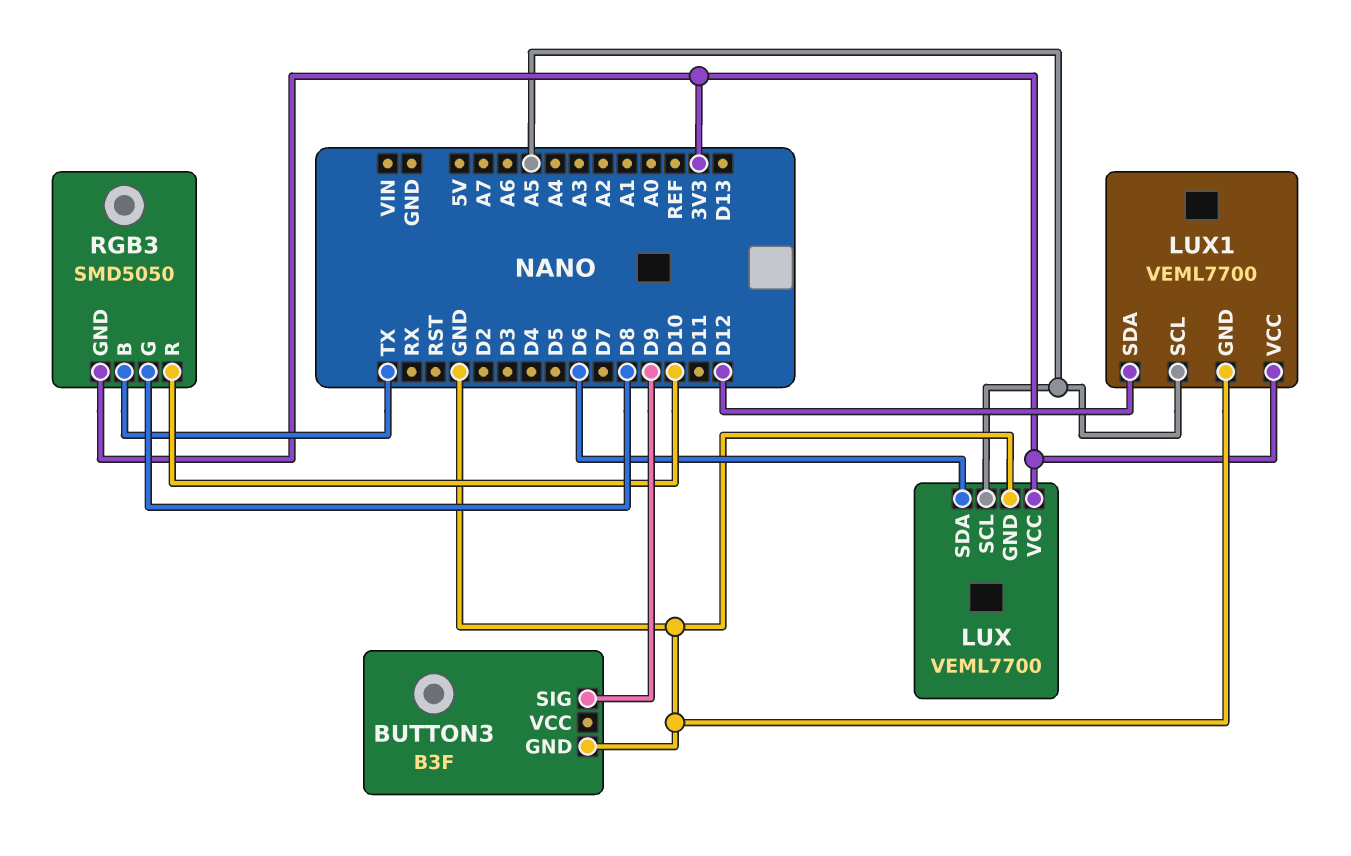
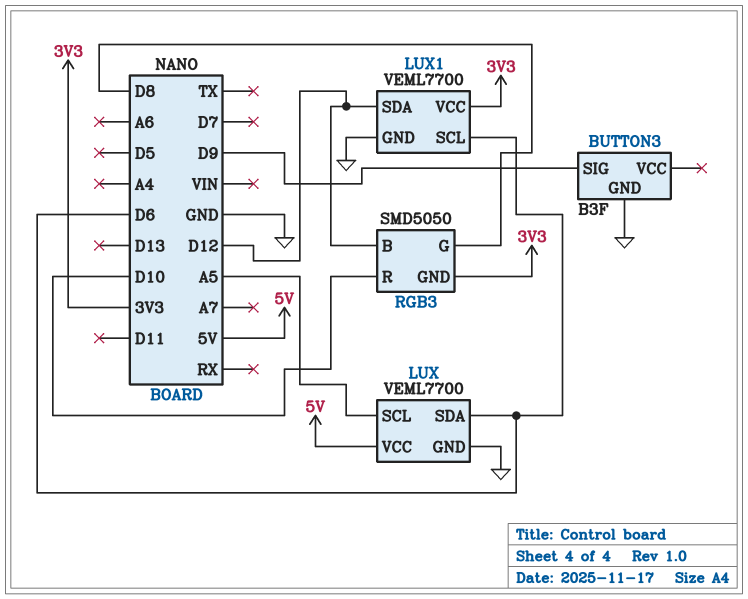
LUX pin VCC: 3V3 -> 5V
LUX1 pin SCL: A5 -> D6
RGB3 pin B: TX -> D12

